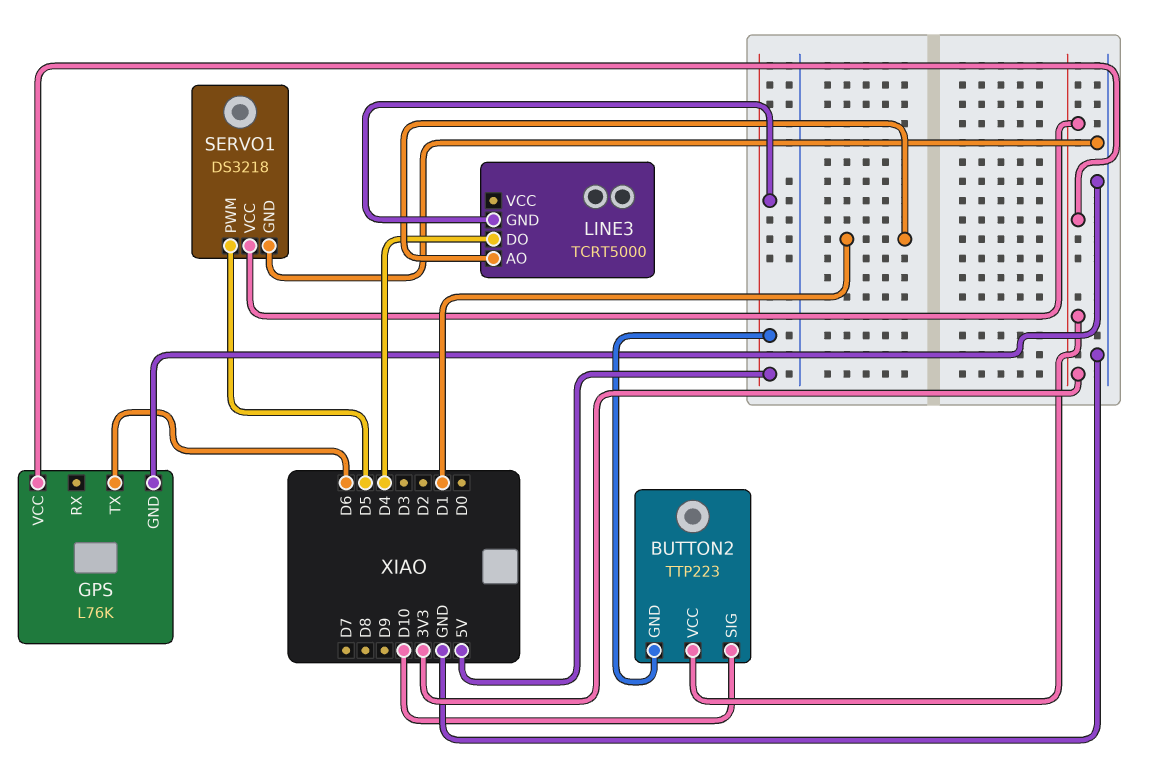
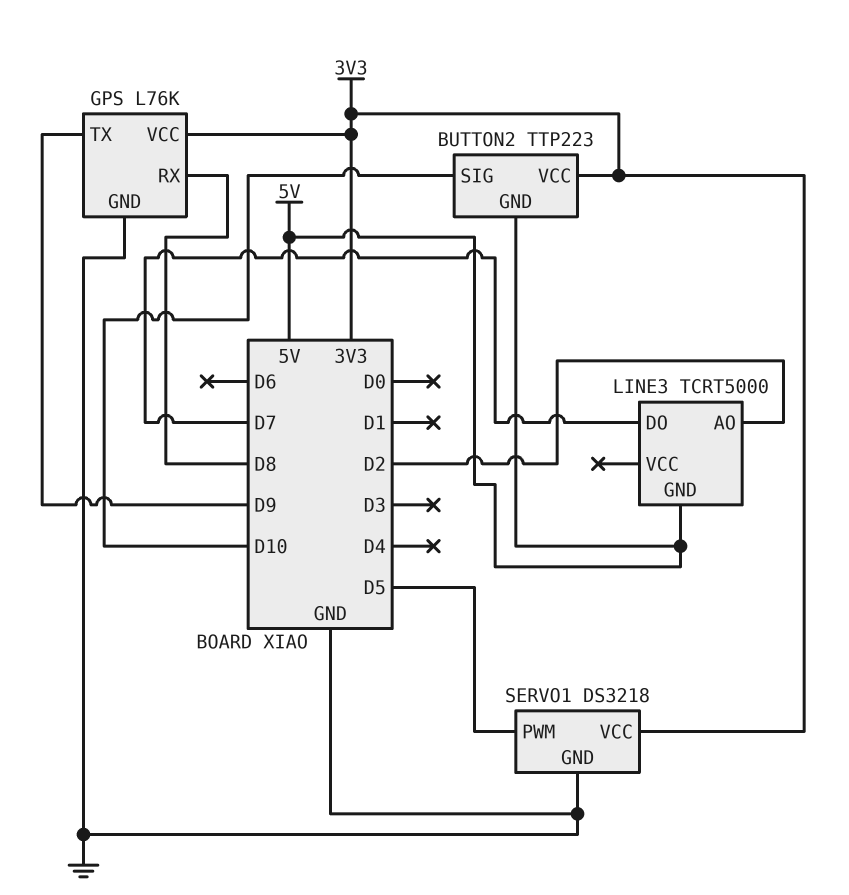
GPS pin RX: none -> D8
GPS pin TX: D6 -> D9
LINE3 pin AO: D1 -> D2
LINE3 pin DO: D4 -> D7

